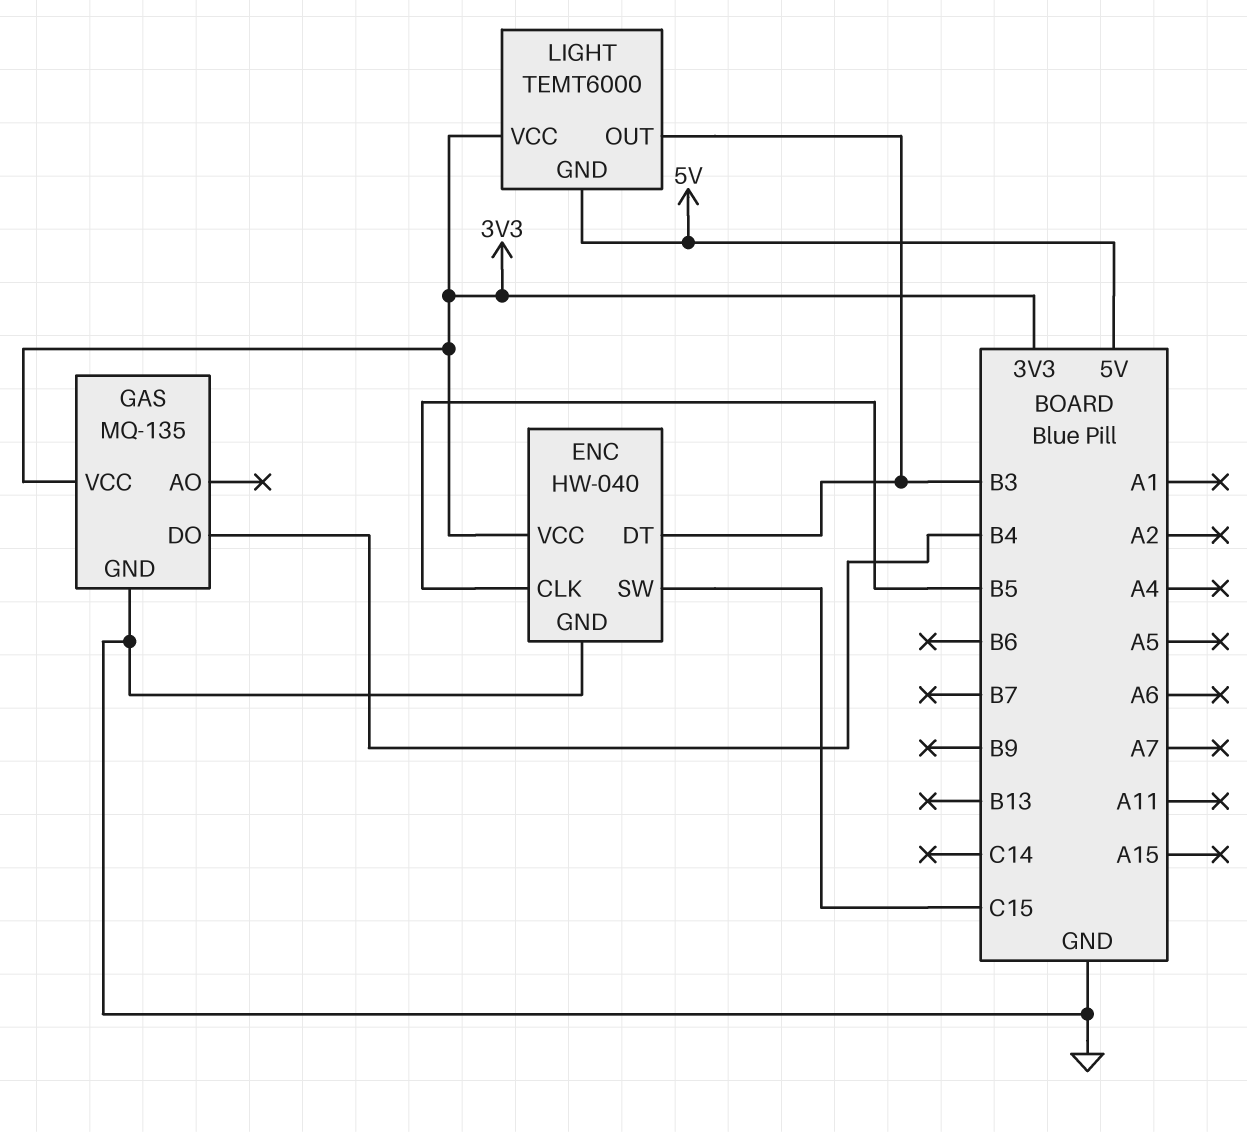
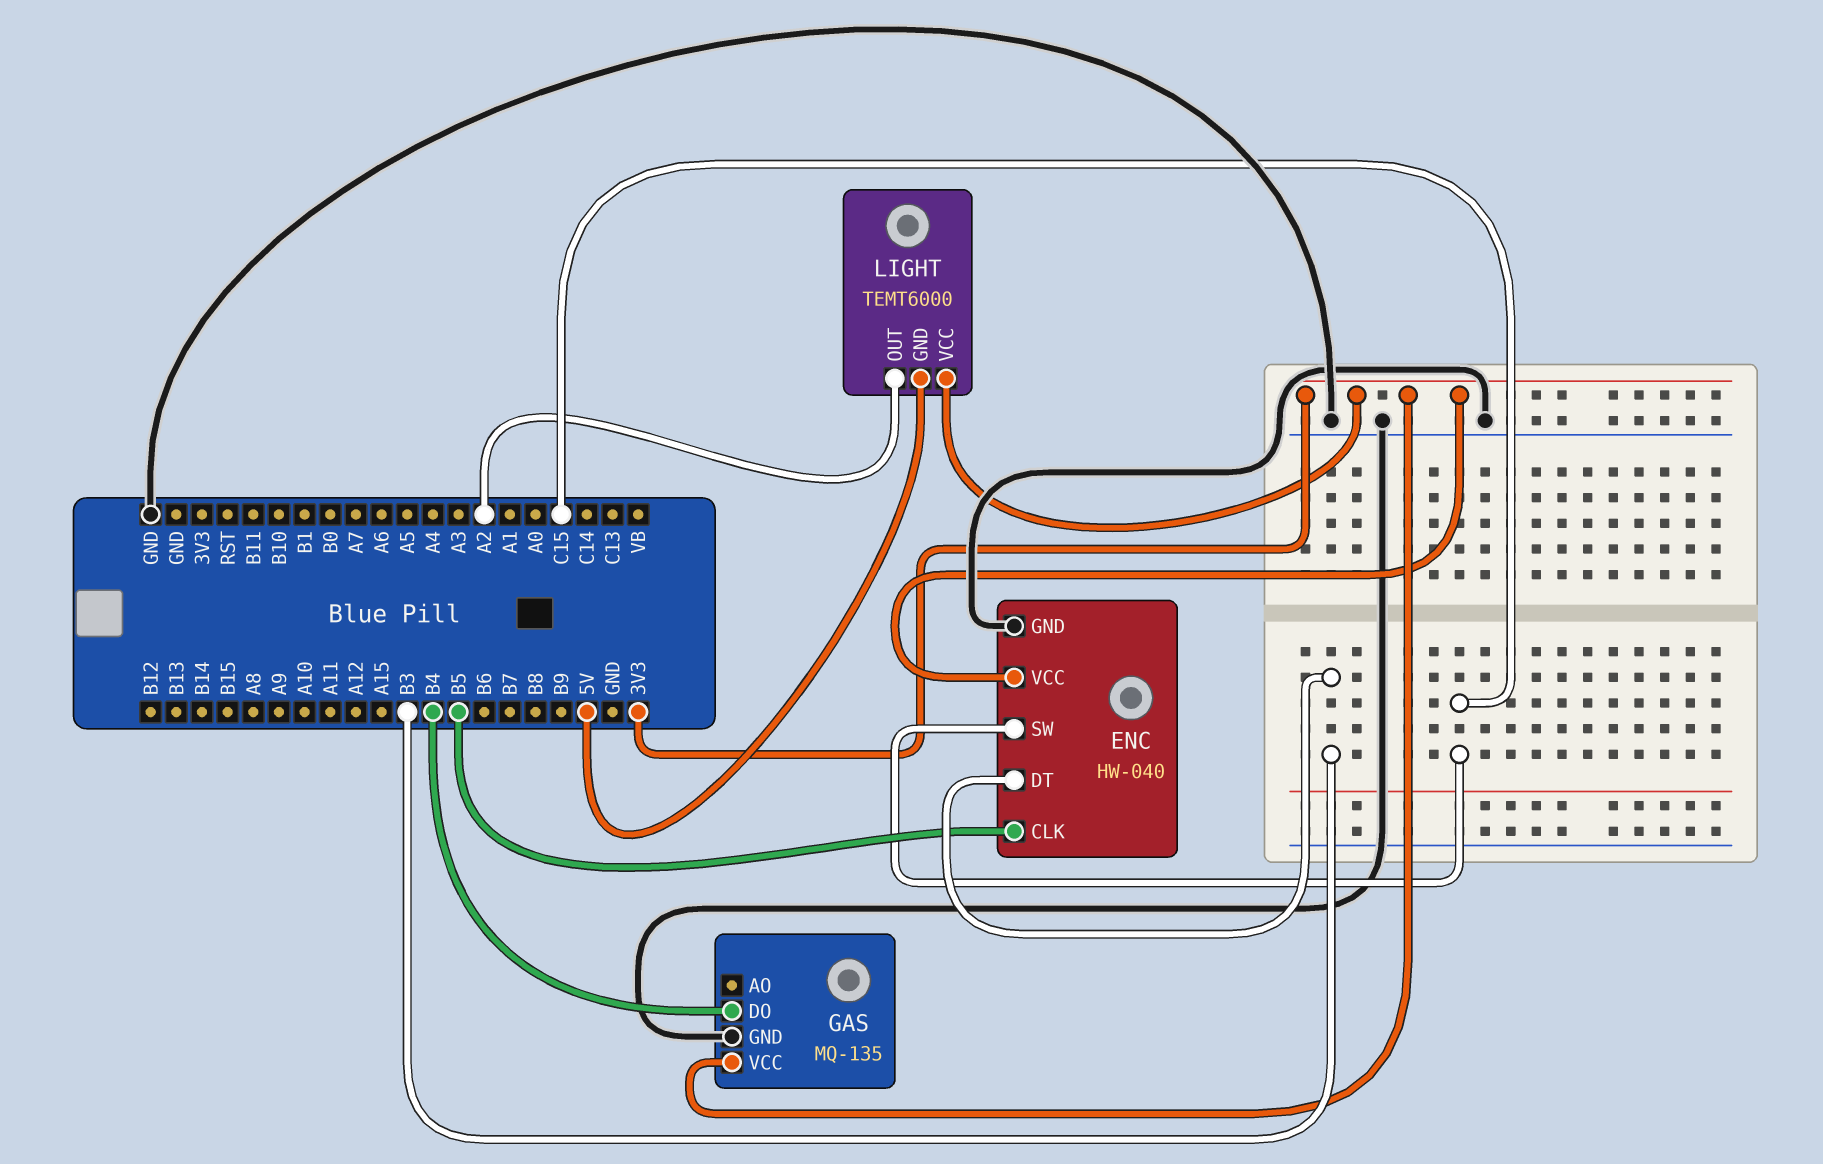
LIGHT pin OUT: B3 -> A2

